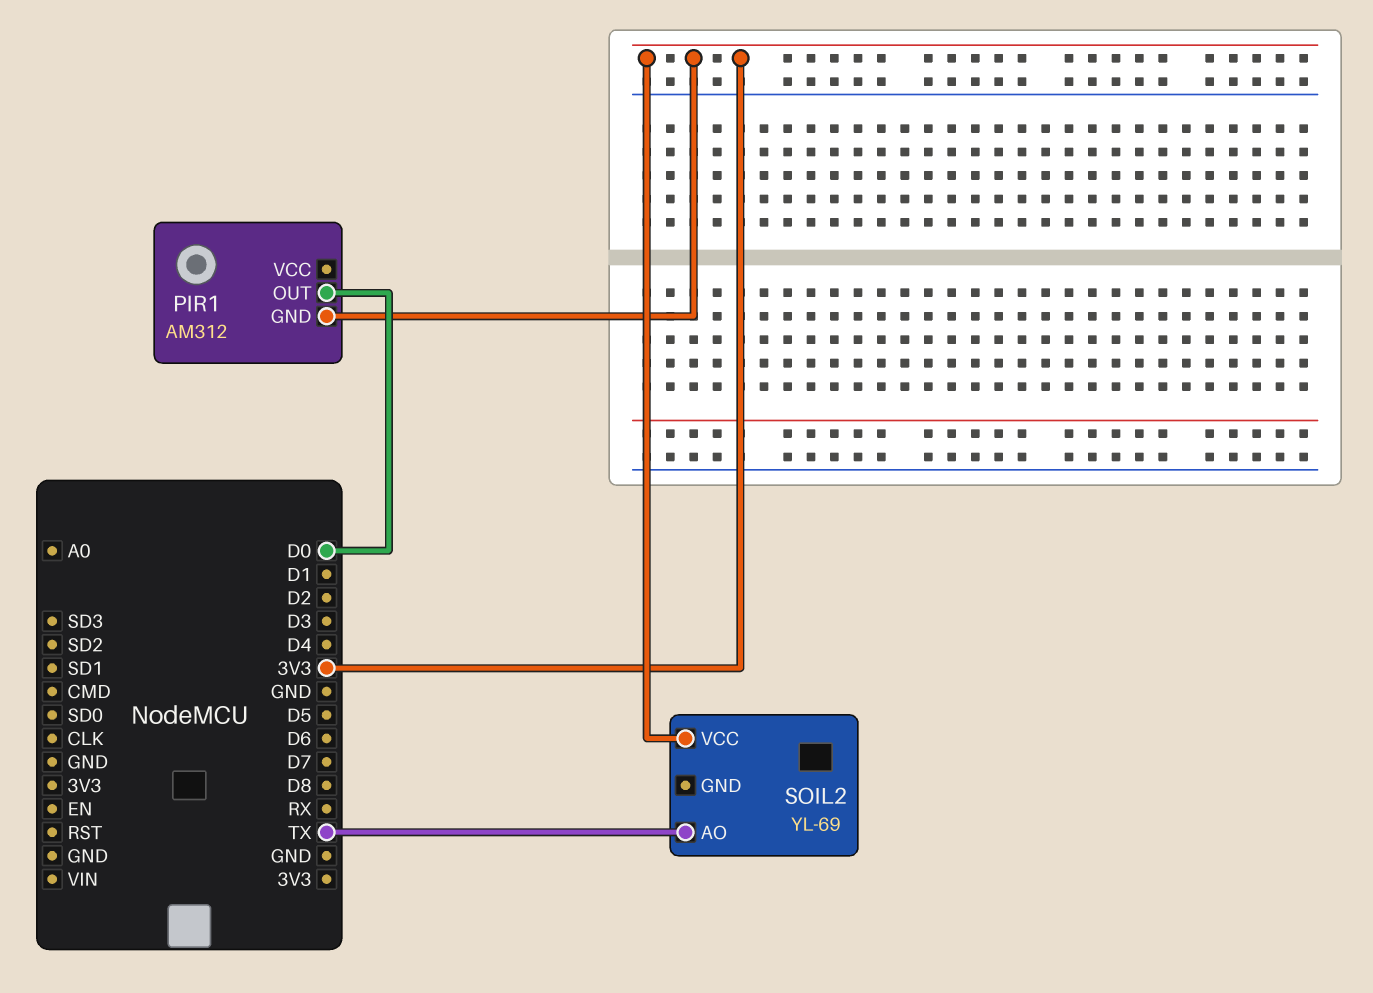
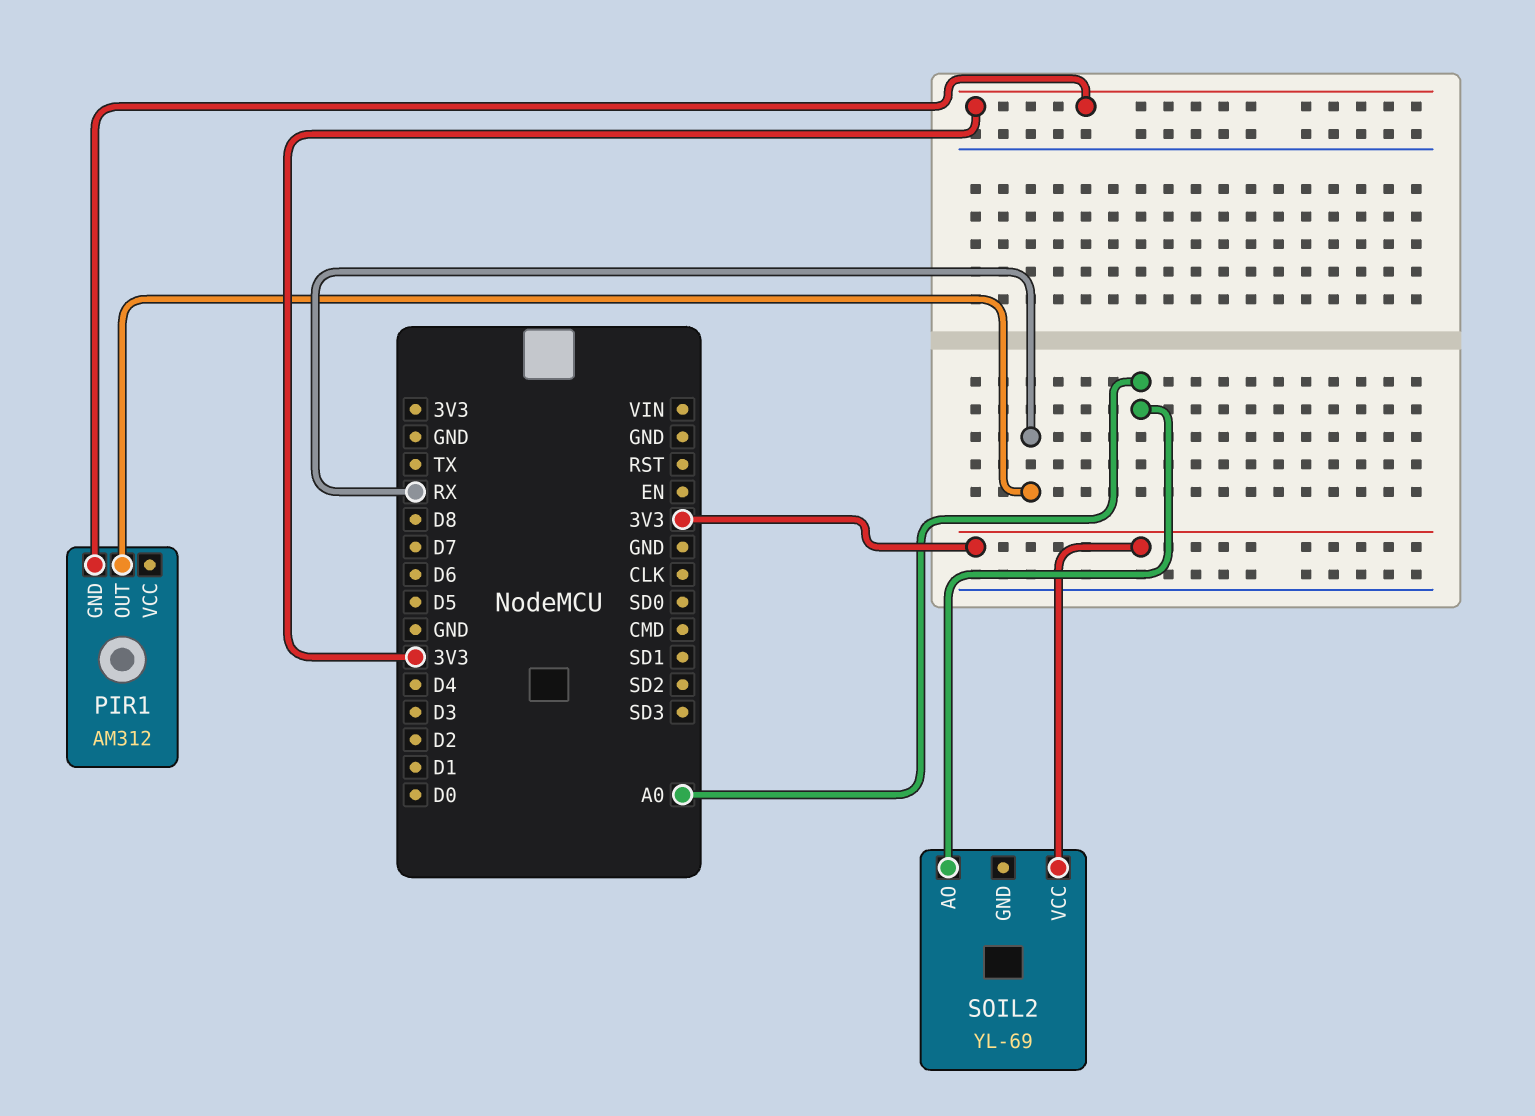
PIR1 pin OUT: D0 -> RX
SOIL2 pin AO: TX -> A0

